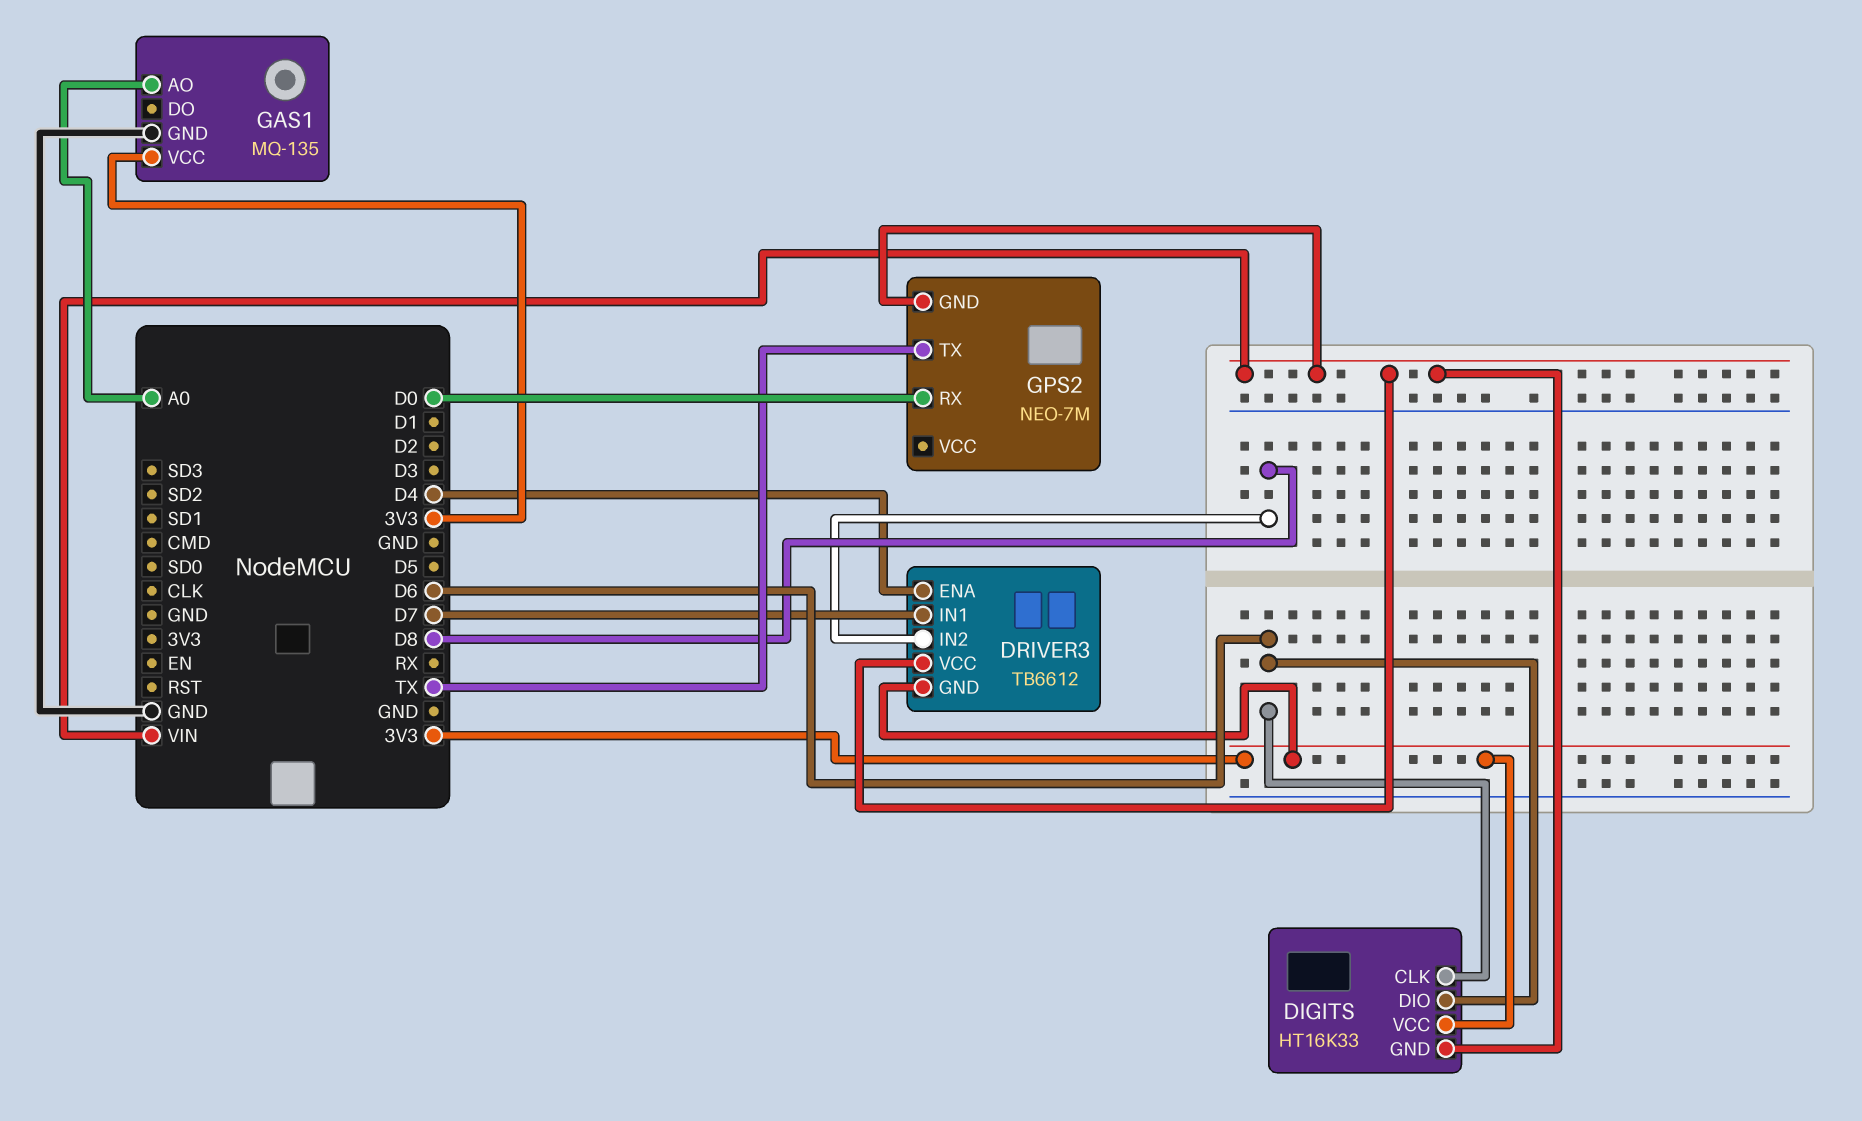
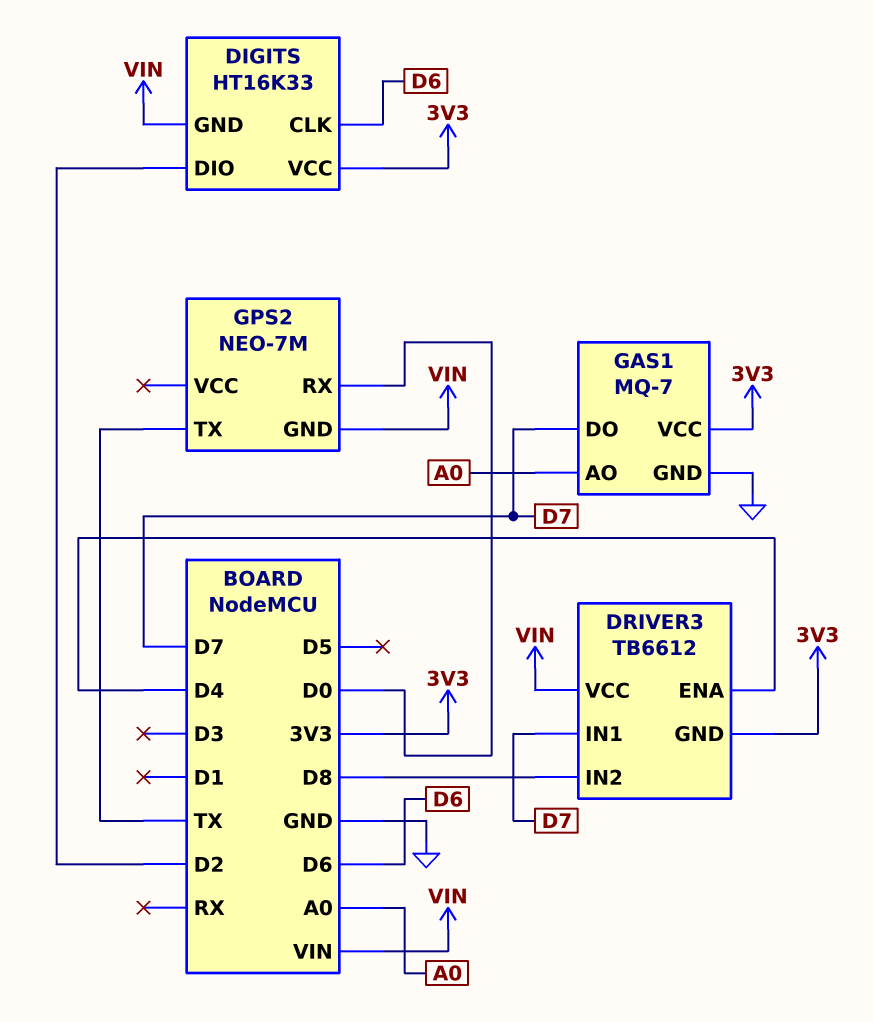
DIGITS pin DIO: D6 -> D2
GAS1: MQ-135 -> MQ-7
GAS1 pin DO: none -> D7

